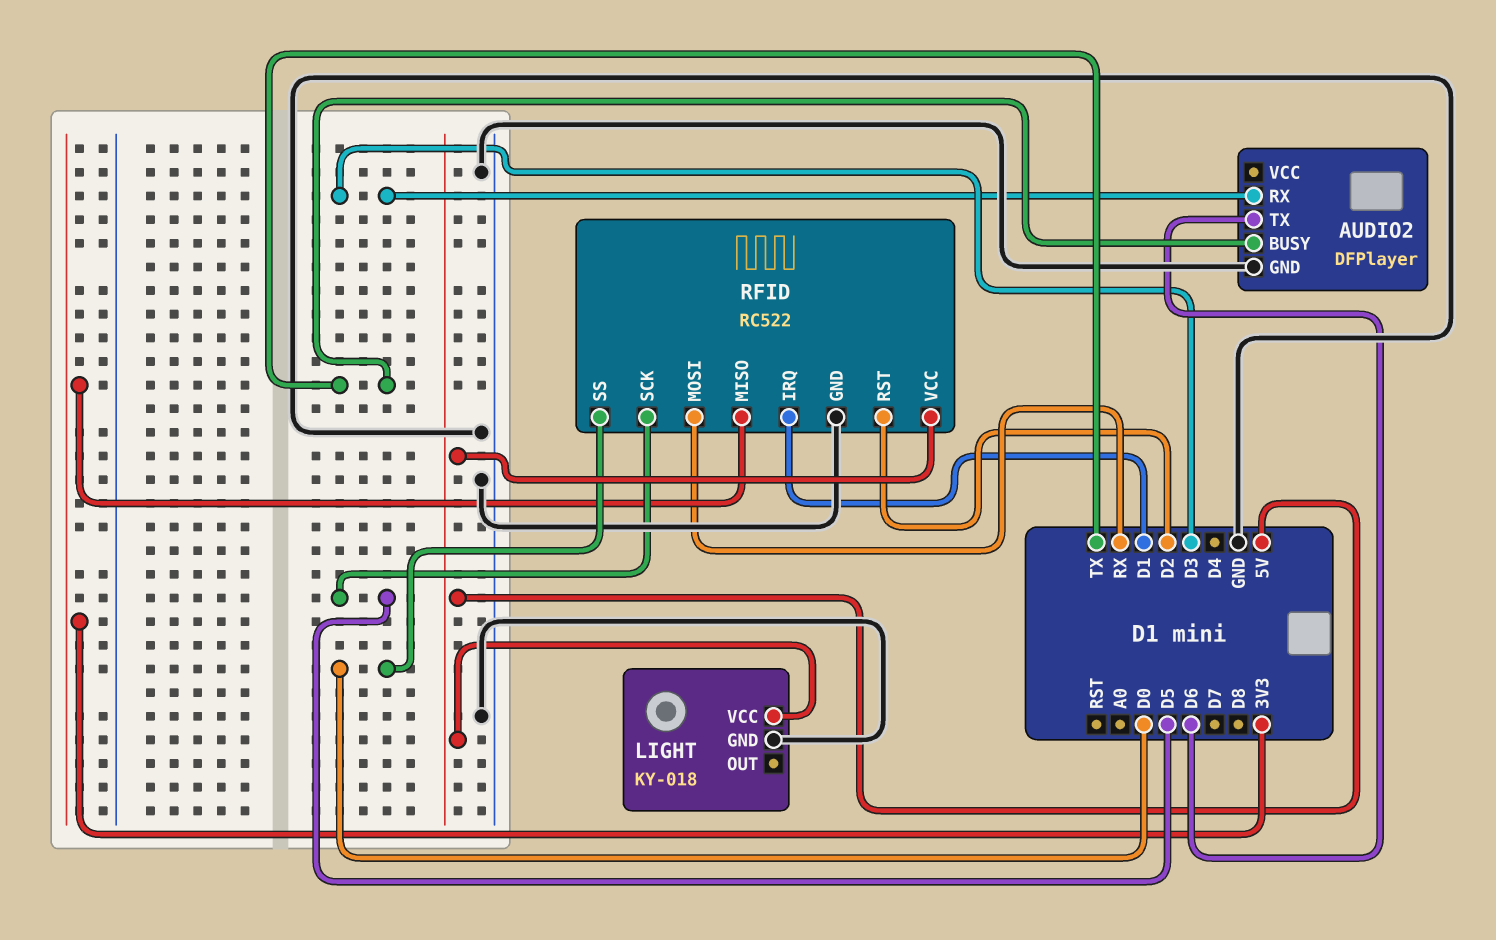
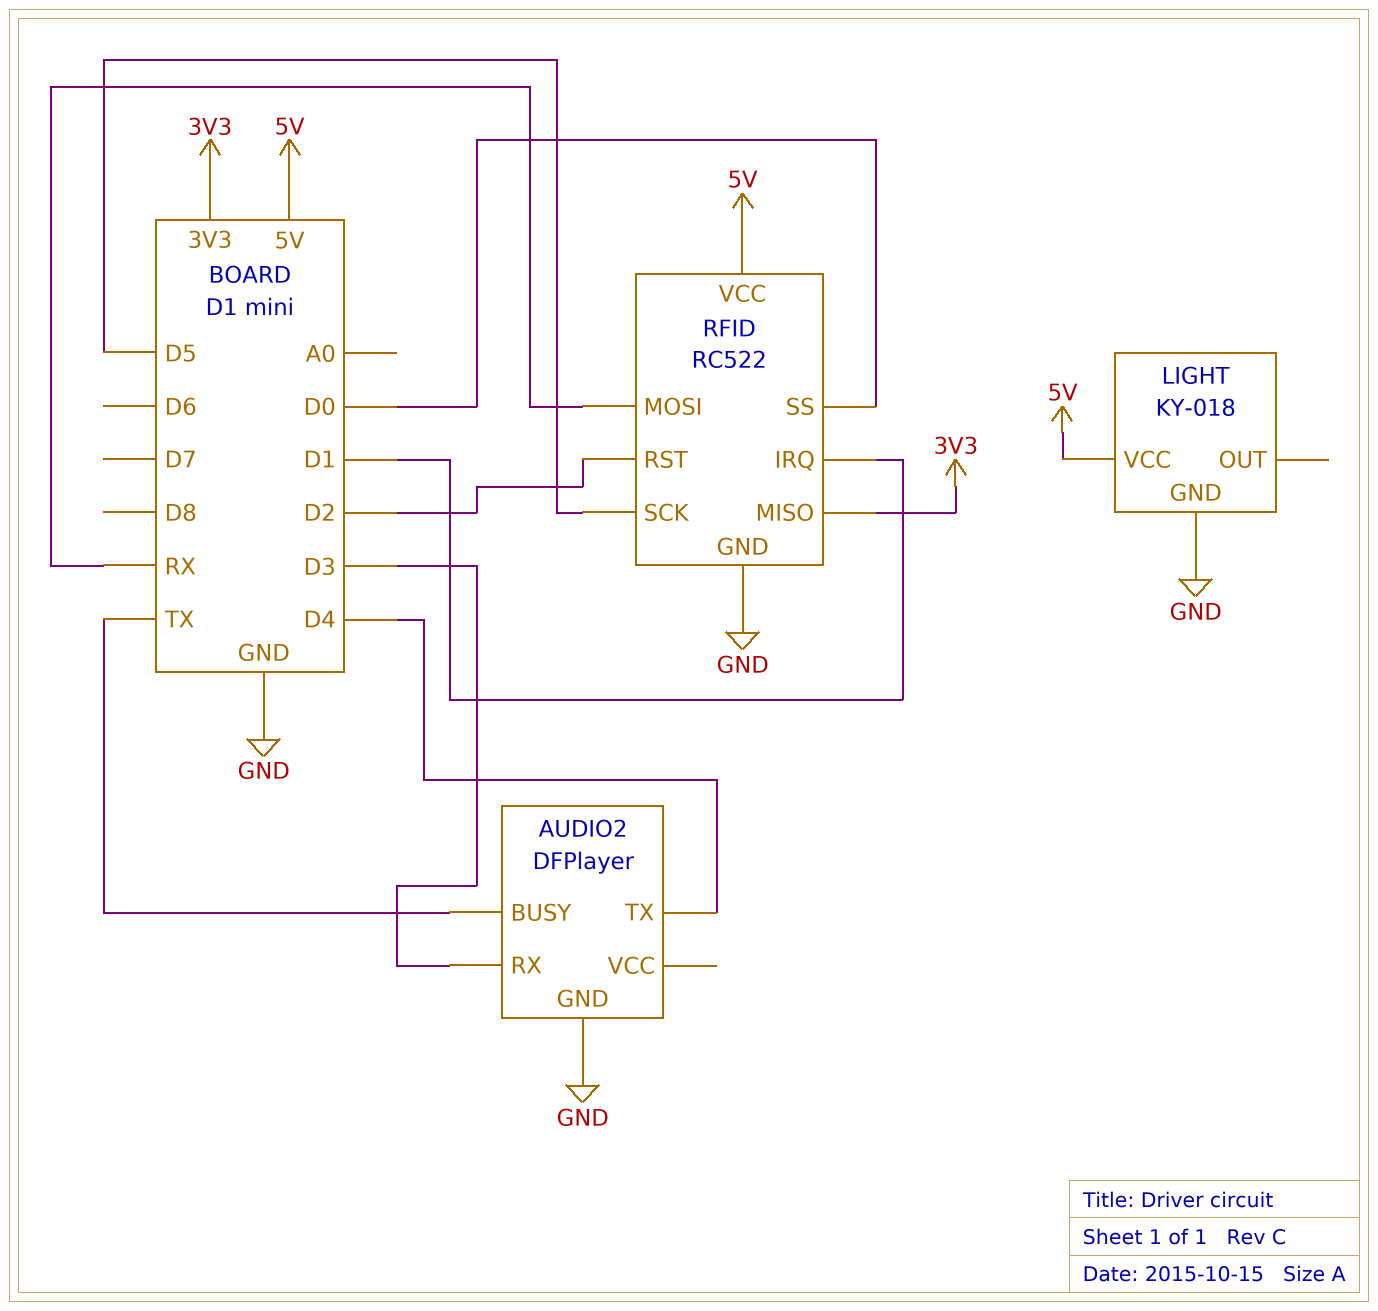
AUDIO2 pin TX: D6 -> D4

